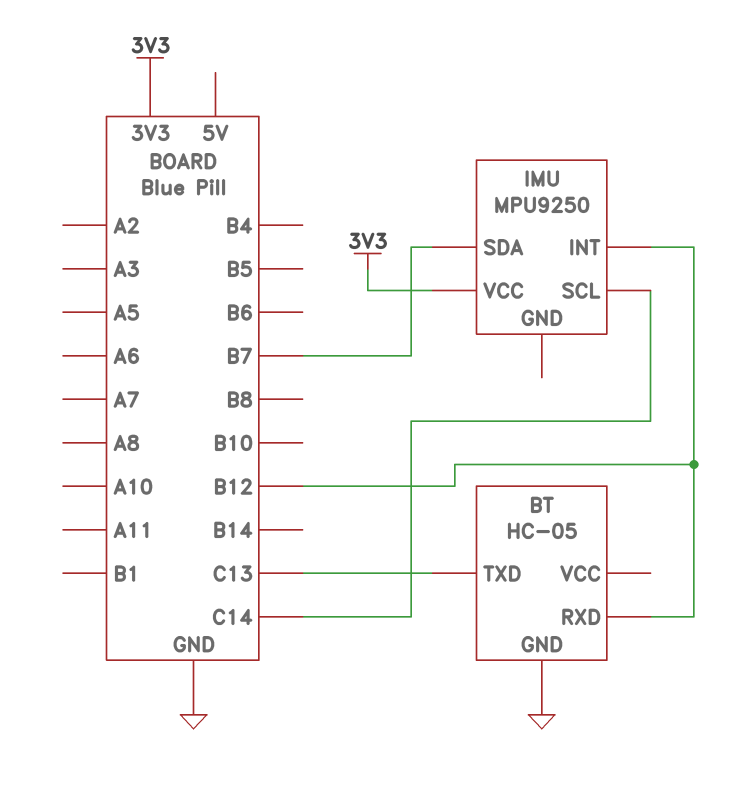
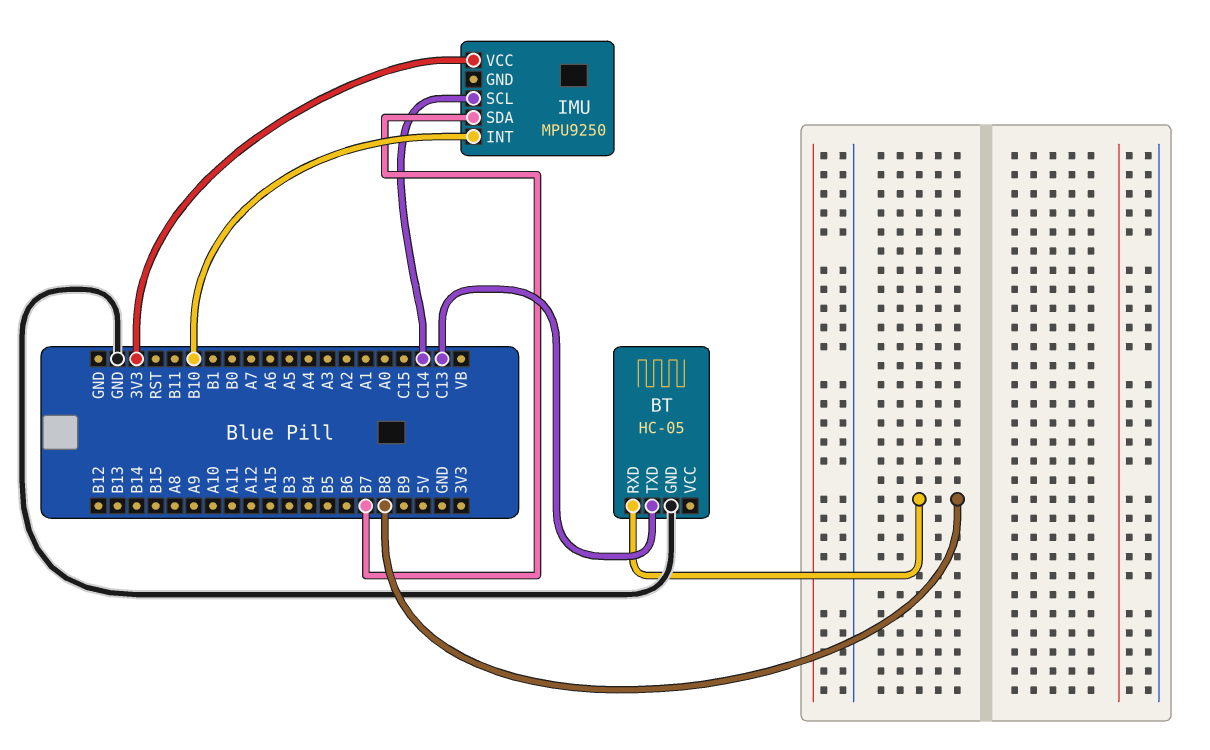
BT pin RXD: B12 -> B8
IMU pin INT: B12 -> B10

